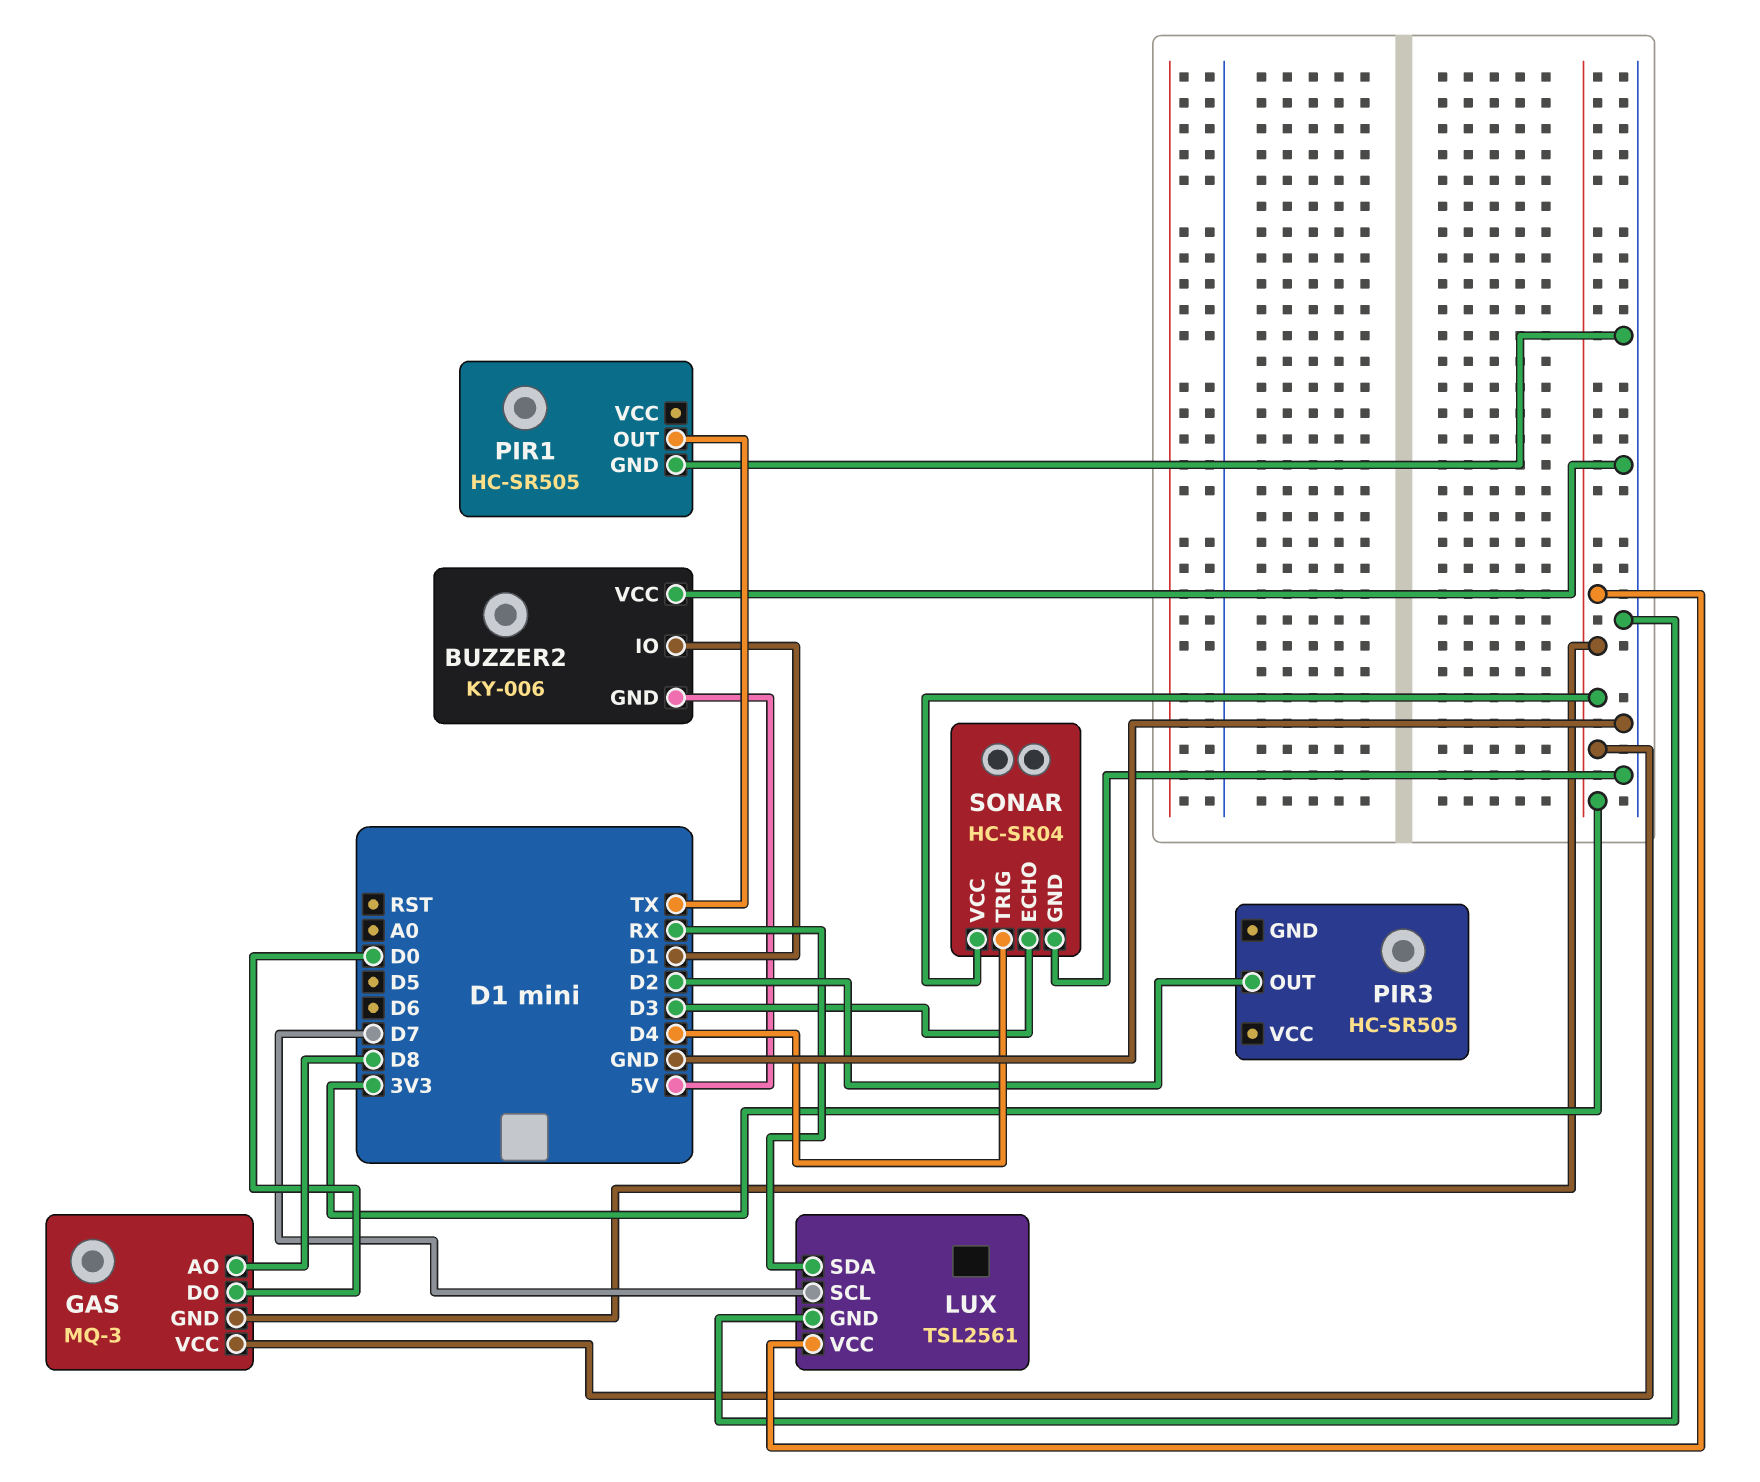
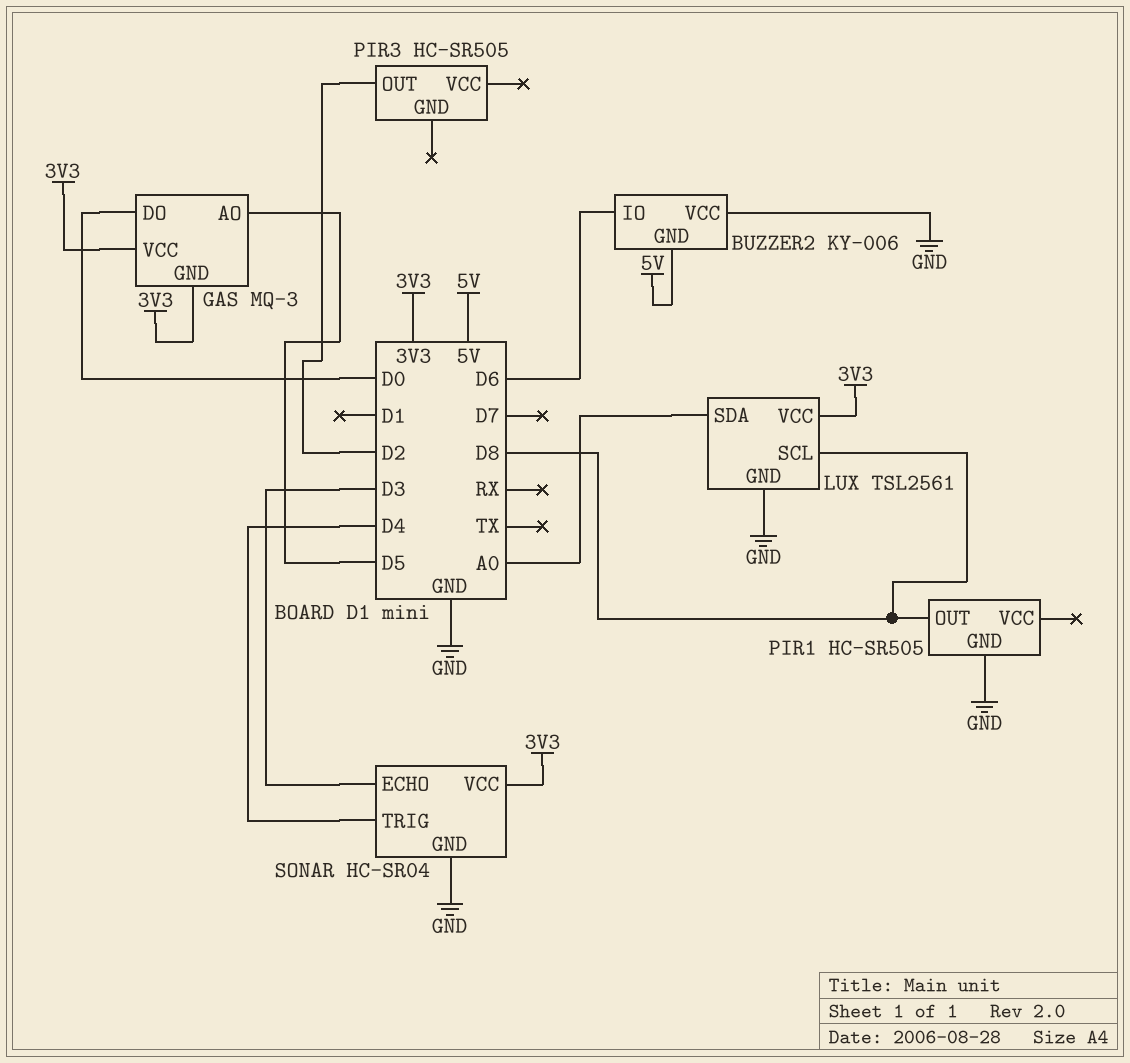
BUZZER2 pin IO: D1 -> D6
GAS pin AO: D8 -> D5
LUX pin SCL: D7 -> D8
LUX pin SDA: RX -> A0
PIR1 pin OUT: TX -> D8

